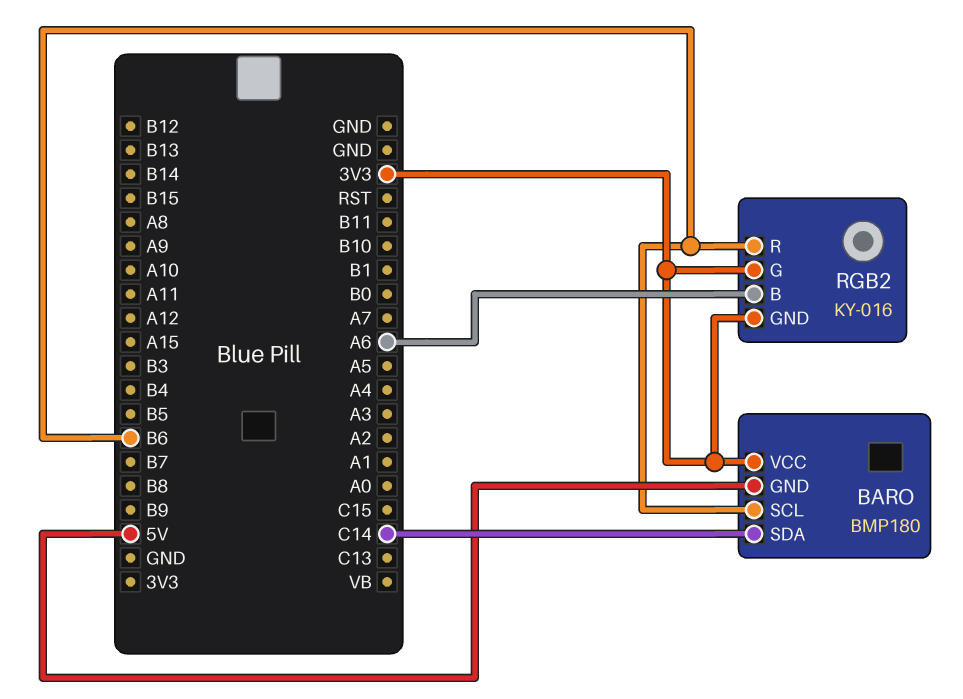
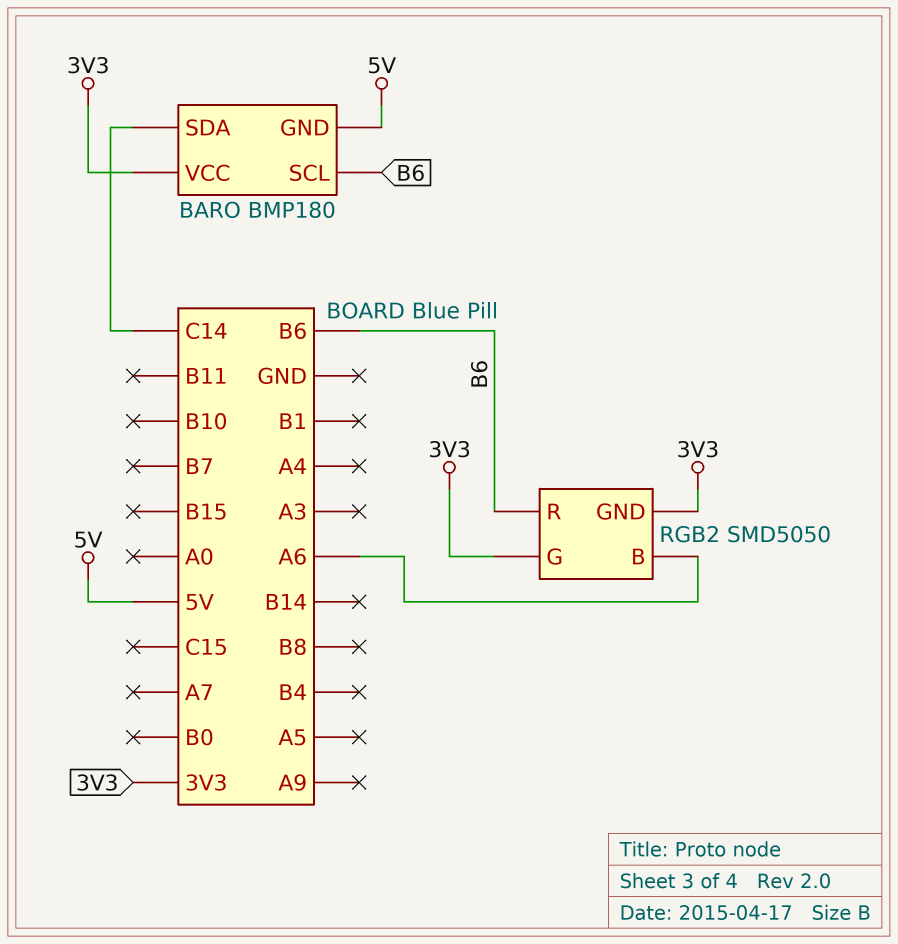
RGB2: KY-016 -> SMD5050

